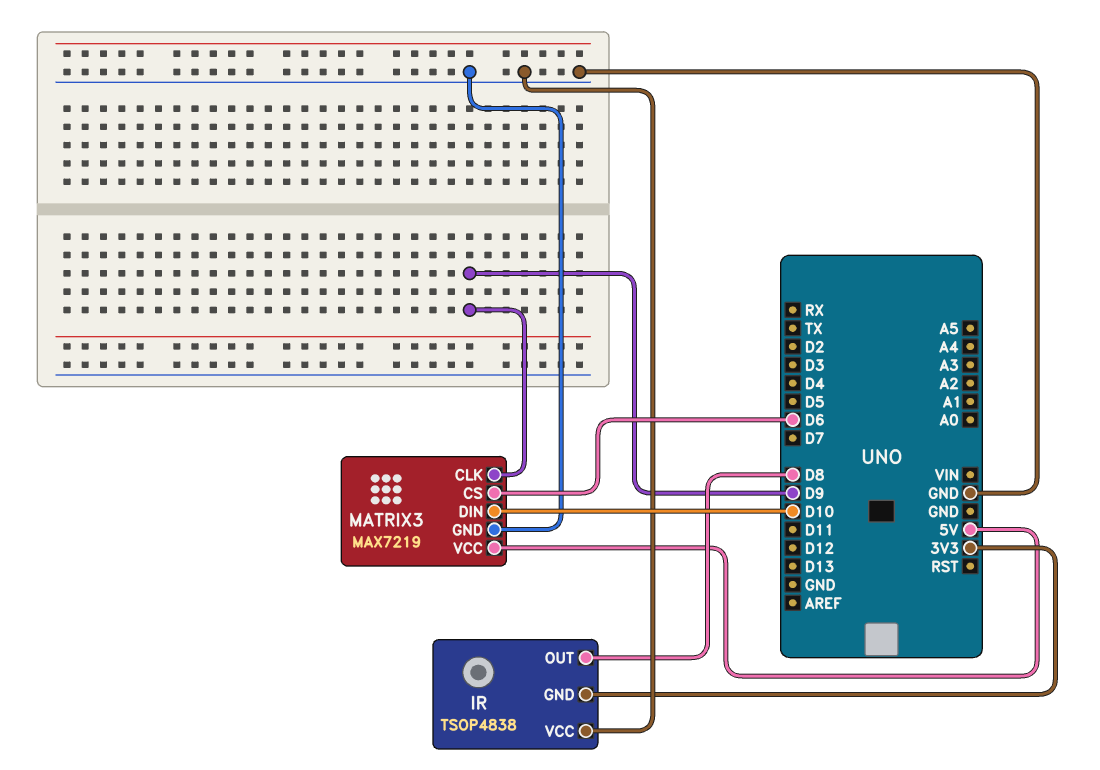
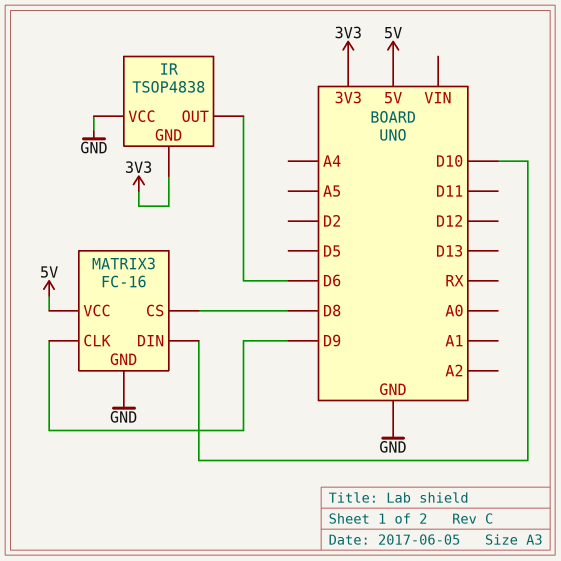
IR pin OUT: D8 -> D6
MATRIX3: MAX7219 -> FC-16
MATRIX3 pin CS: D6 -> D8

